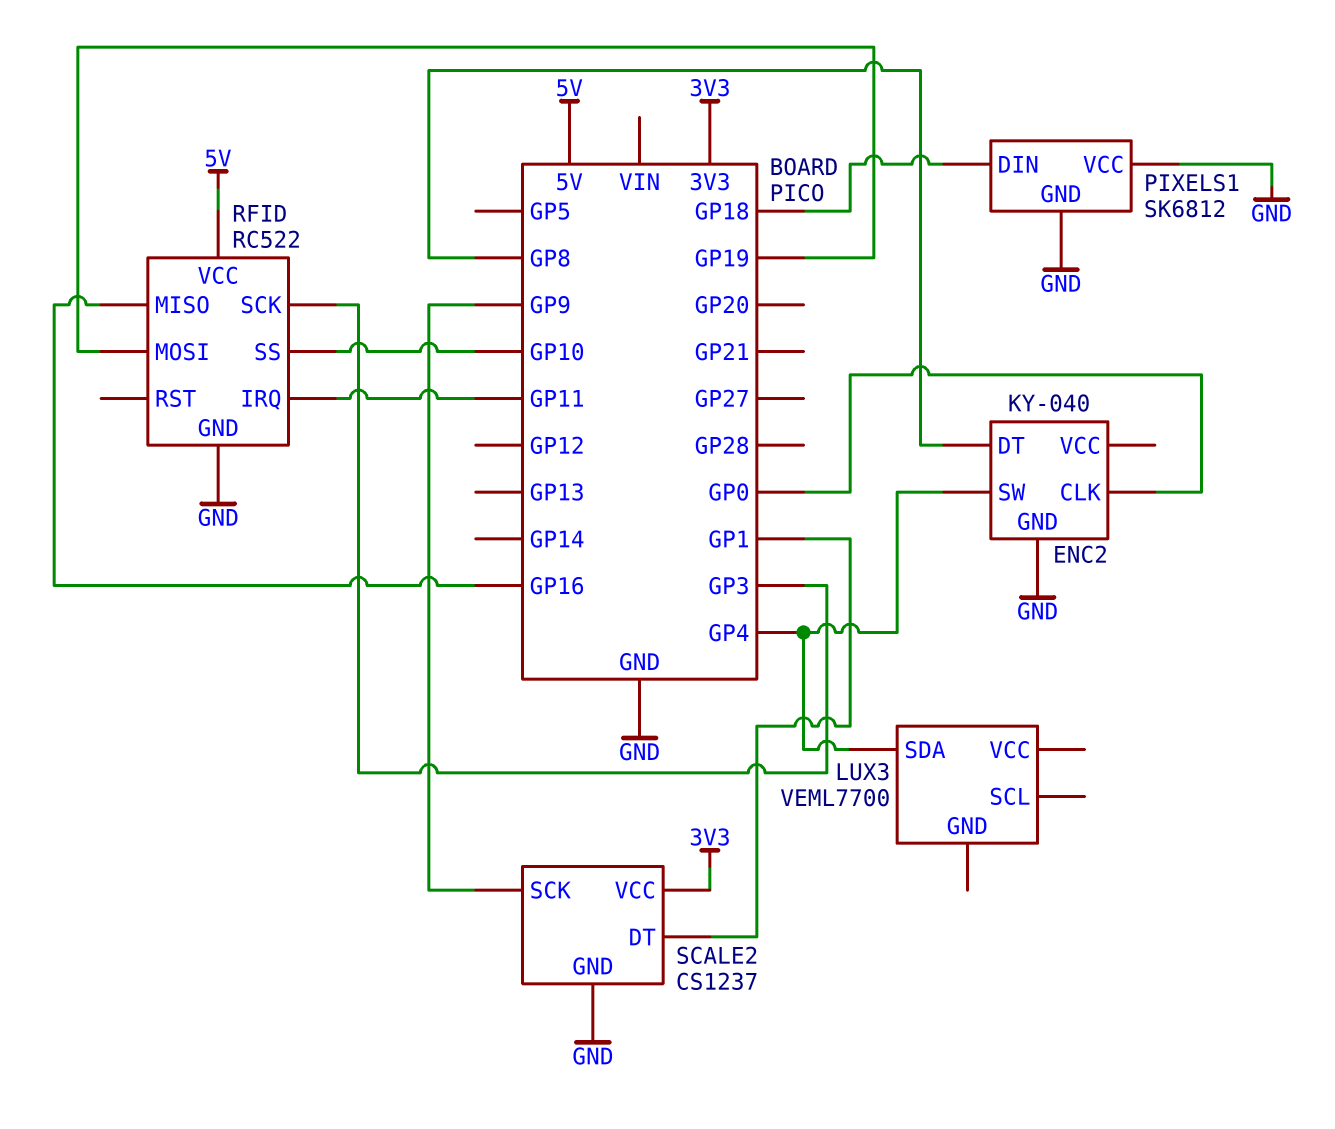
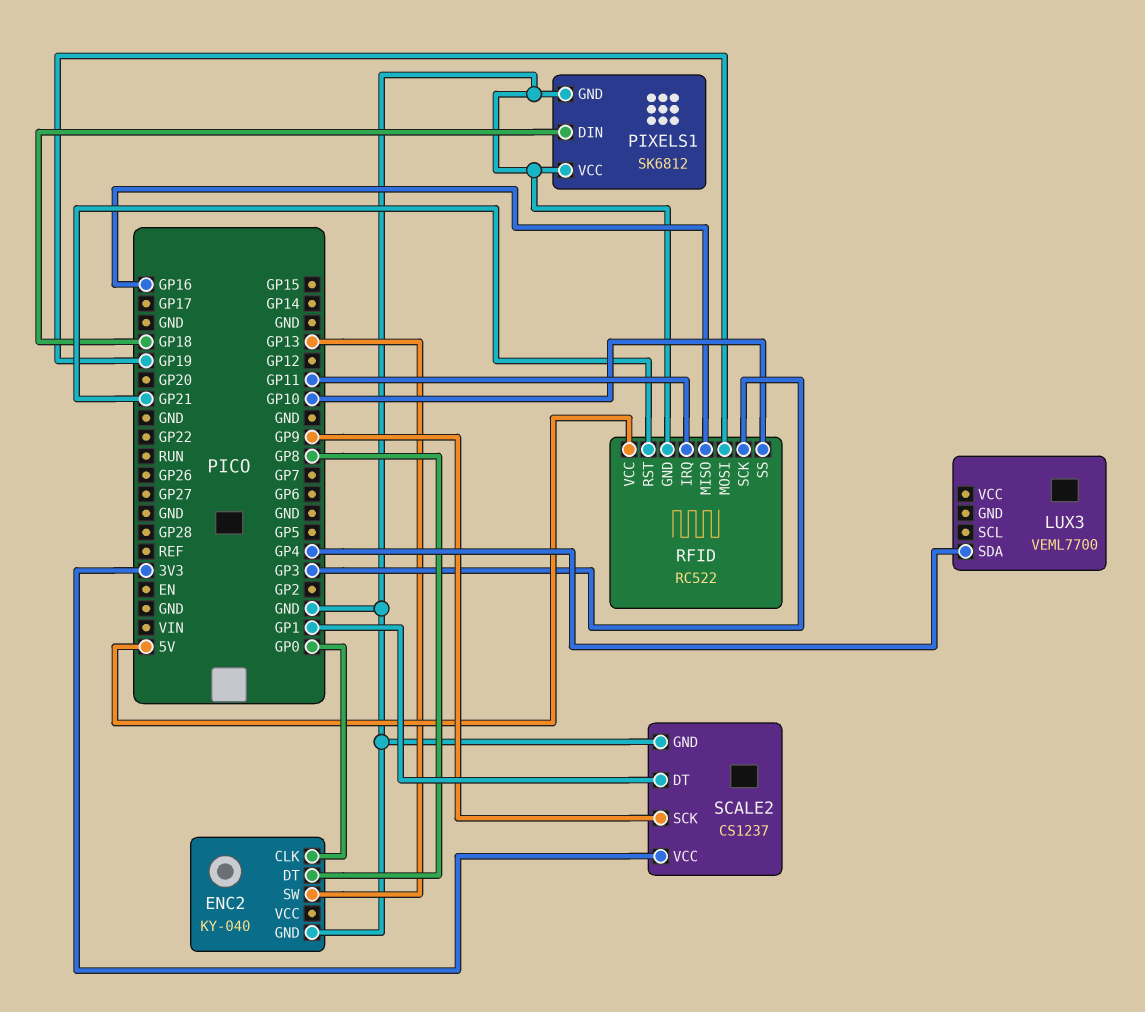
ENC2 pin SW: GP4 -> GP13
RFID pin RST: none -> GP21

